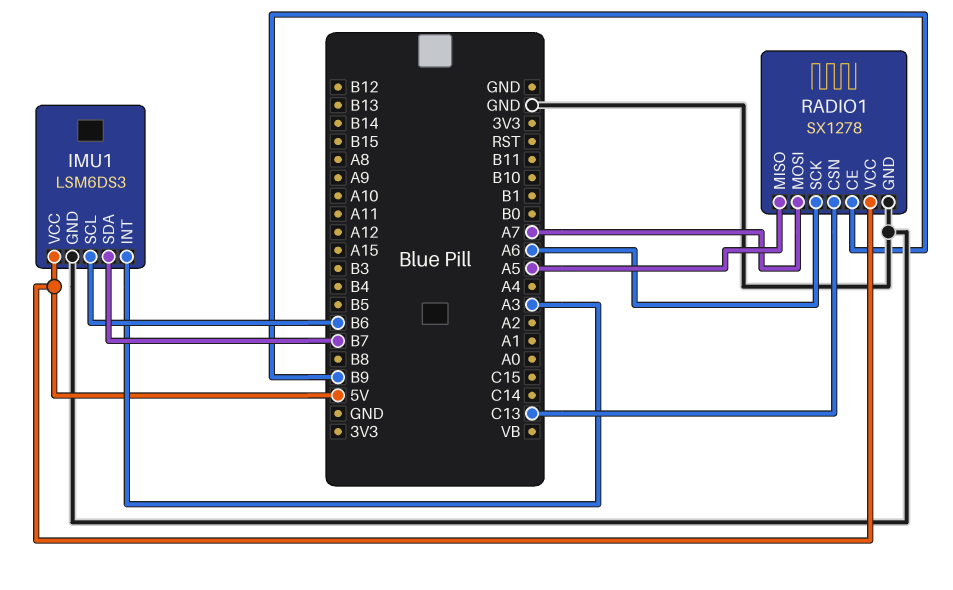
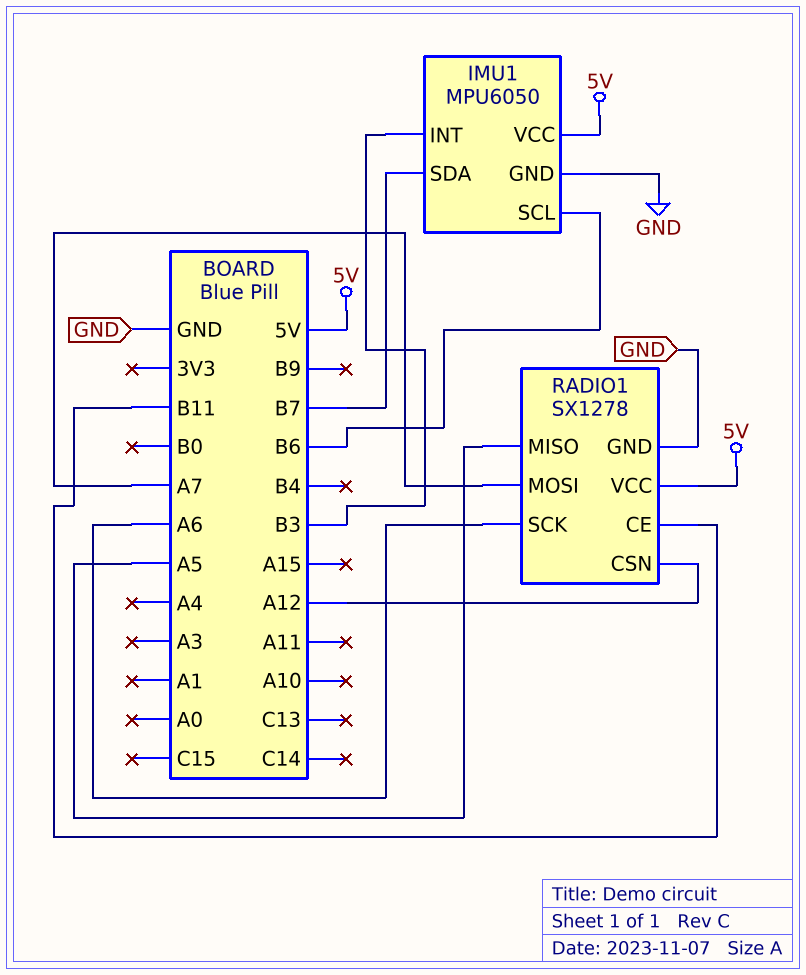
IMU1: LSM6DS3 -> MPU6050
IMU1 pin INT: A3 -> B3
RADIO1 pin CE: B9 -> B11
RADIO1 pin CSN: C13 -> A12

